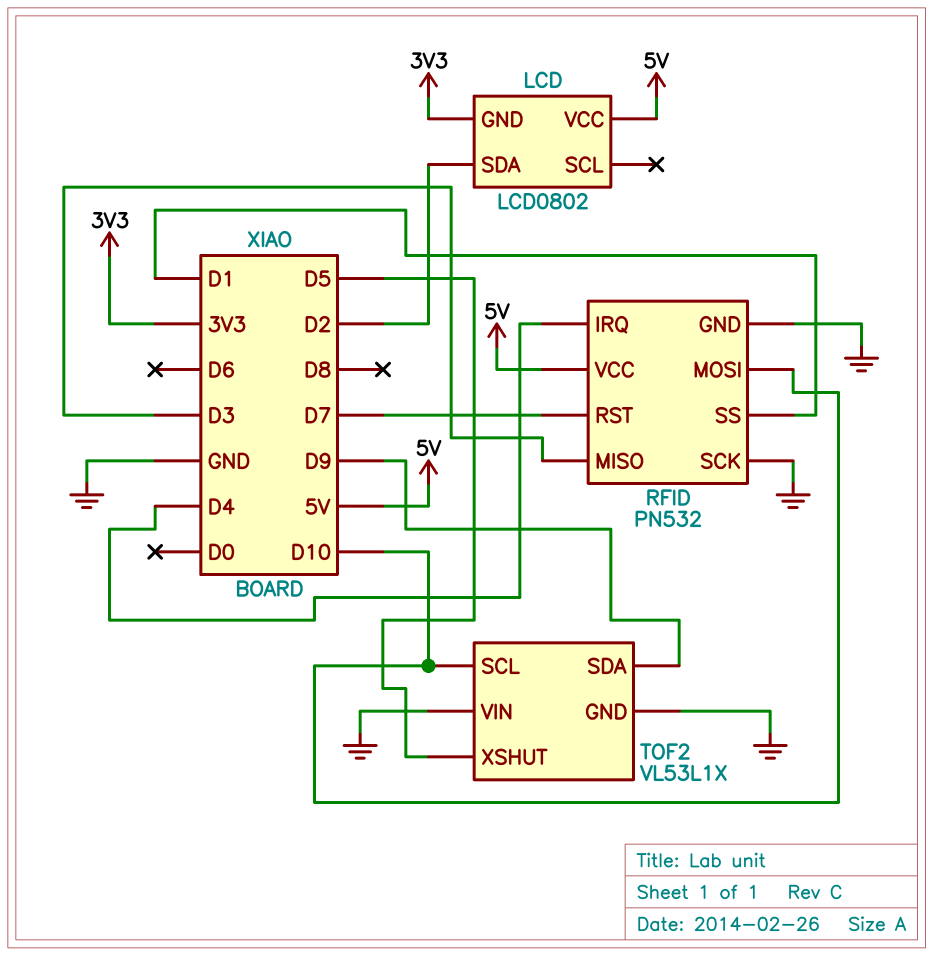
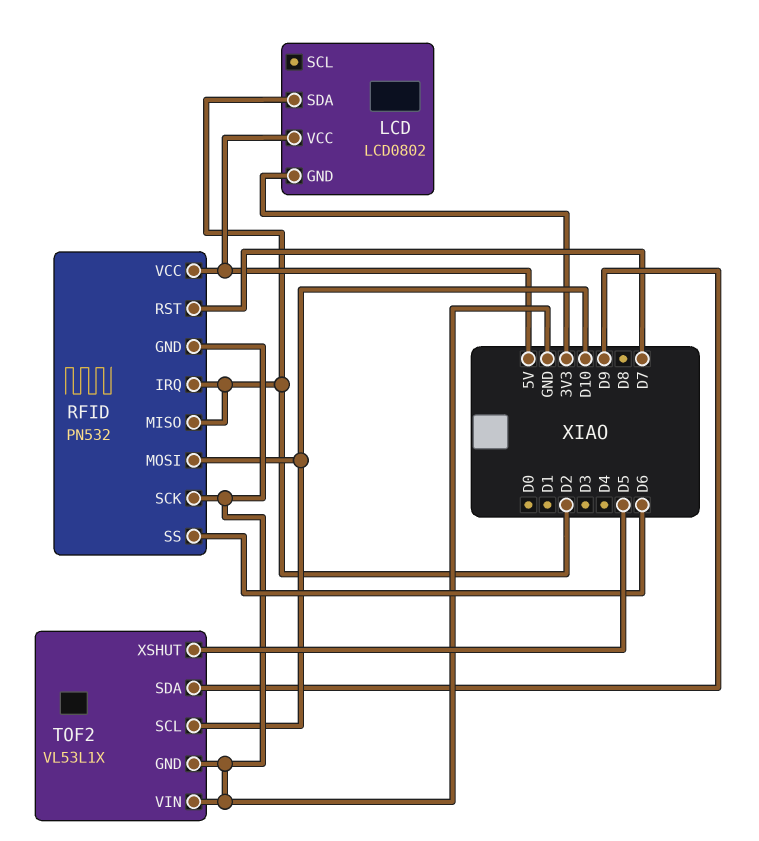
RFID pin IRQ: D4 -> D2
RFID pin MISO: D3 -> D2
RFID pin SS: D1 -> D6

